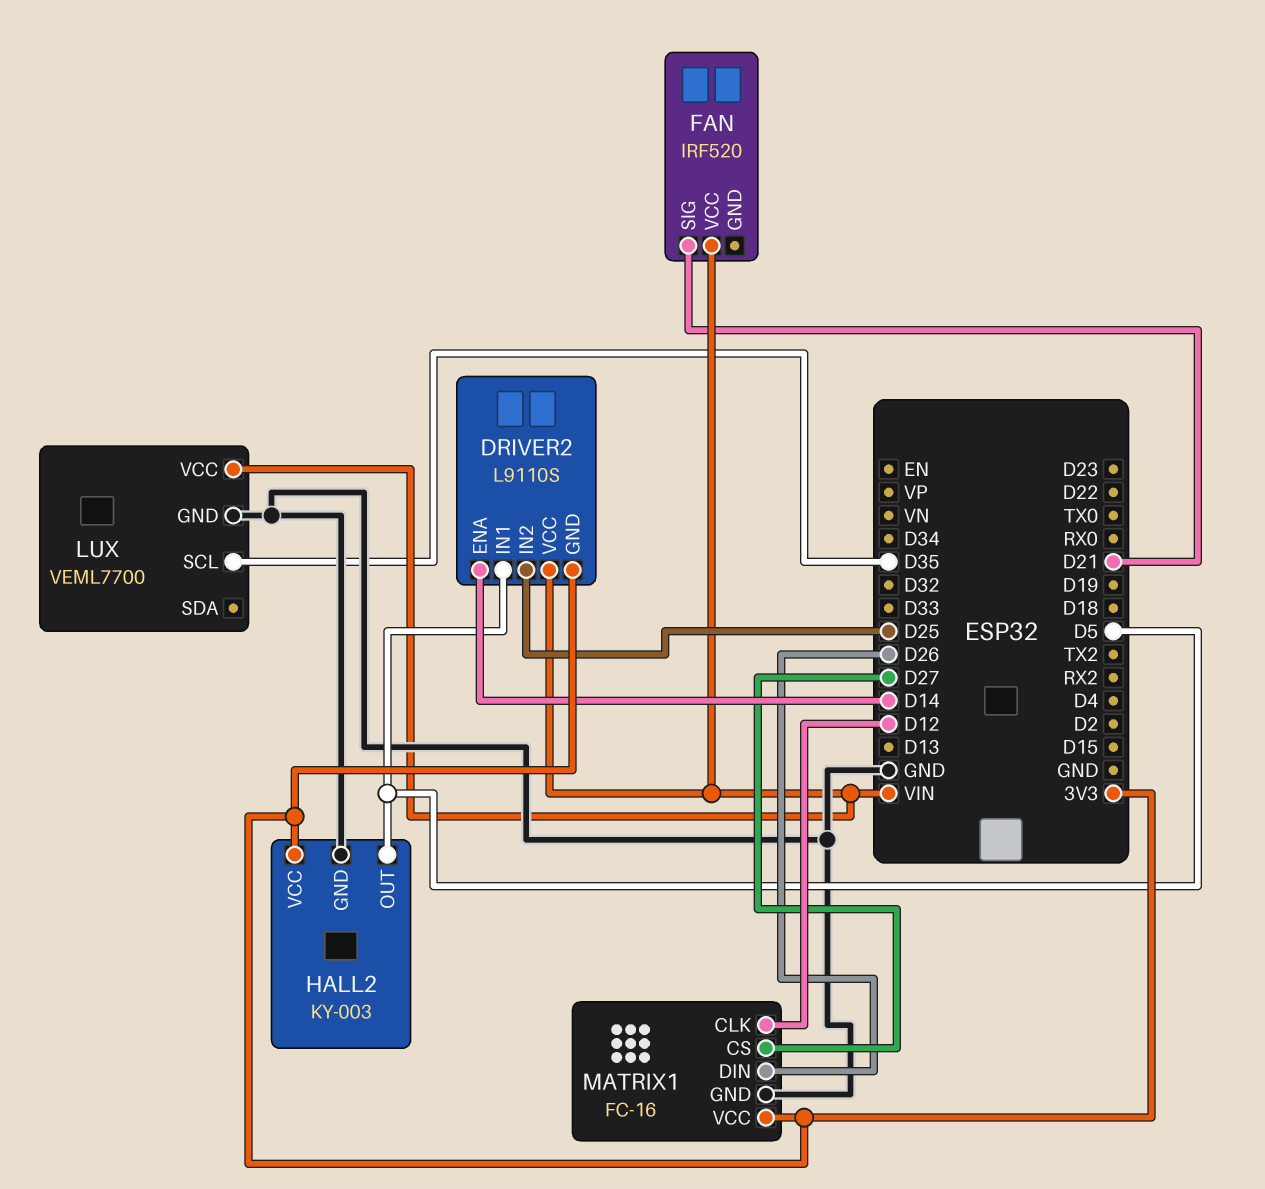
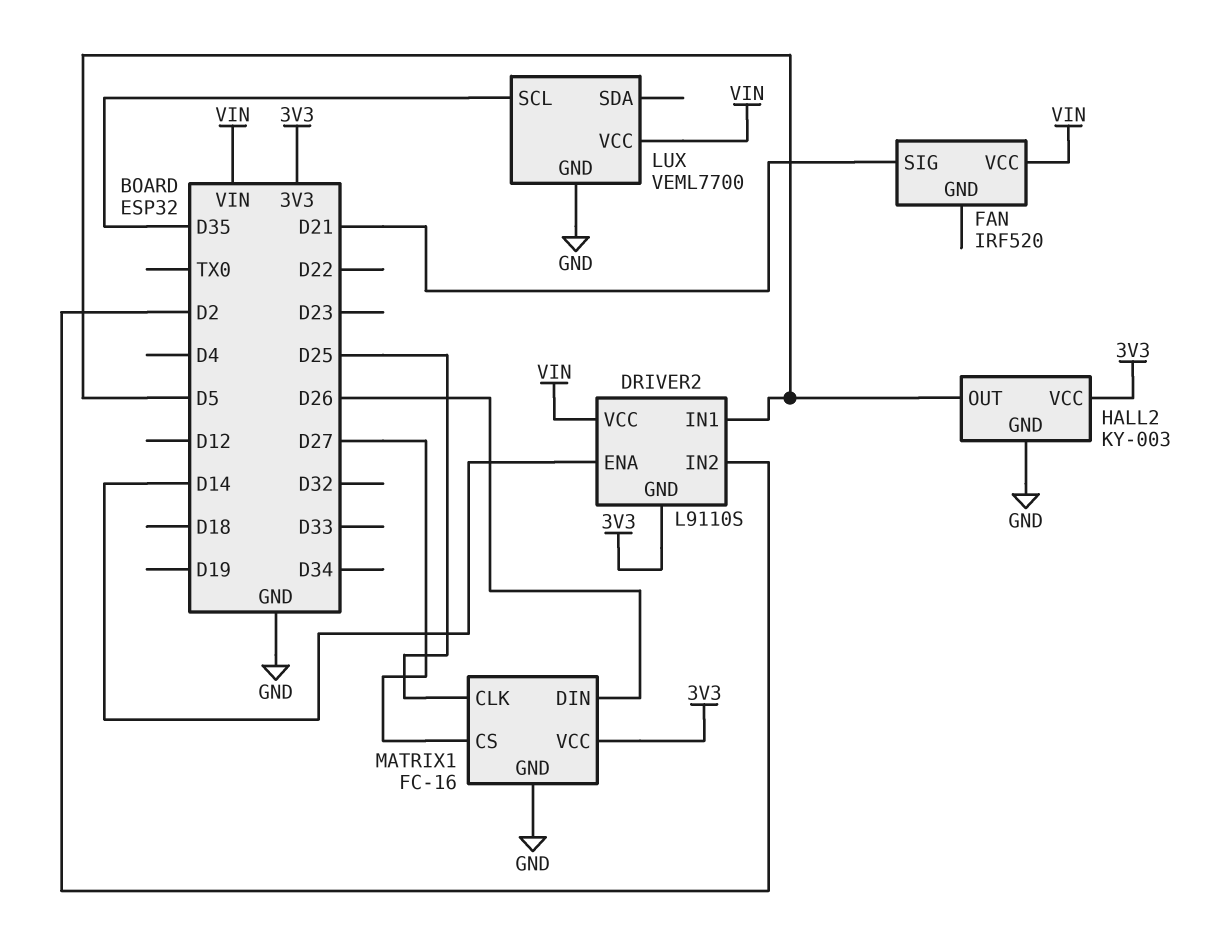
DRIVER2 pin IN2: D25 -> D2
MATRIX1 pin CLK: D12 -> D25

